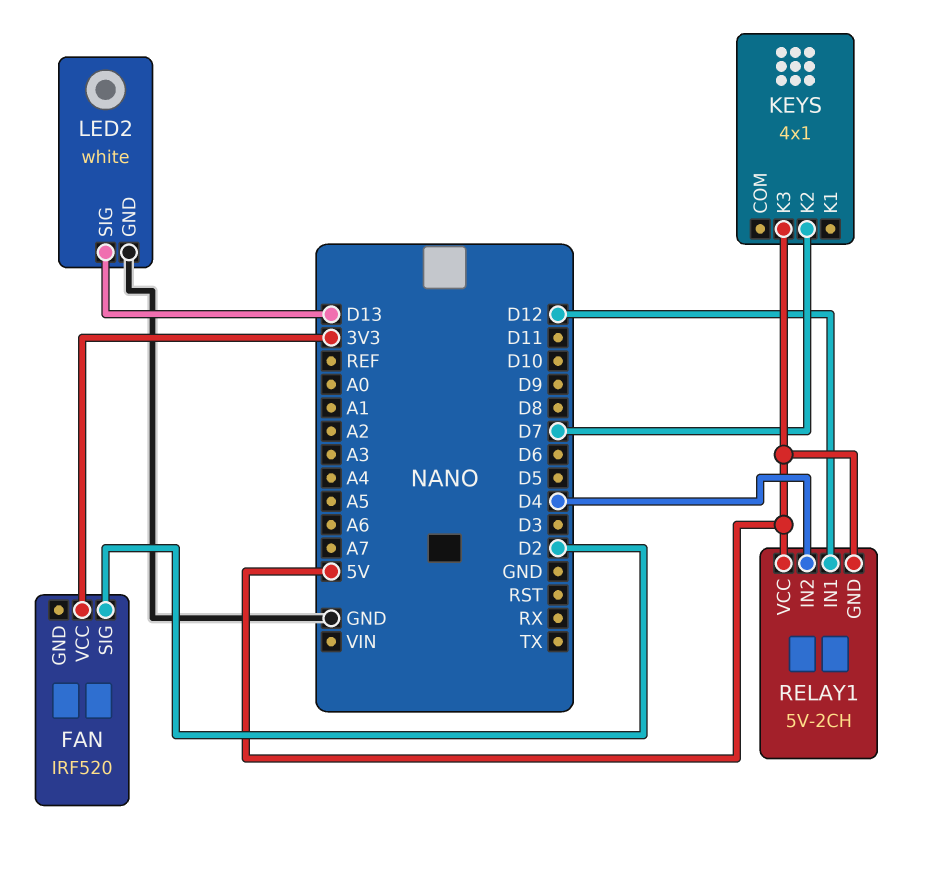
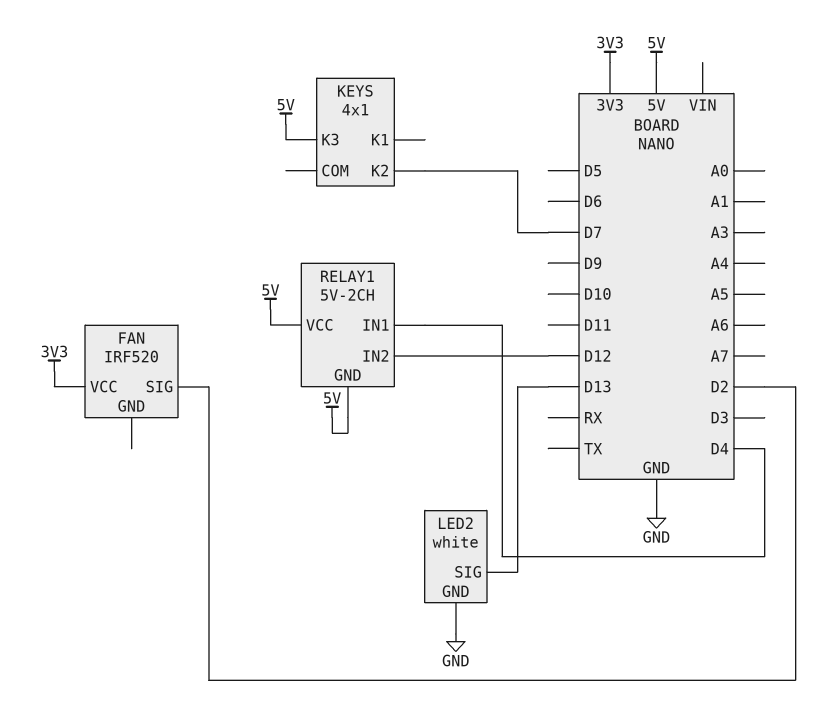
RELAY1 pin IN1: D12 -> D4
RELAY1 pin IN2: D4 -> D12

